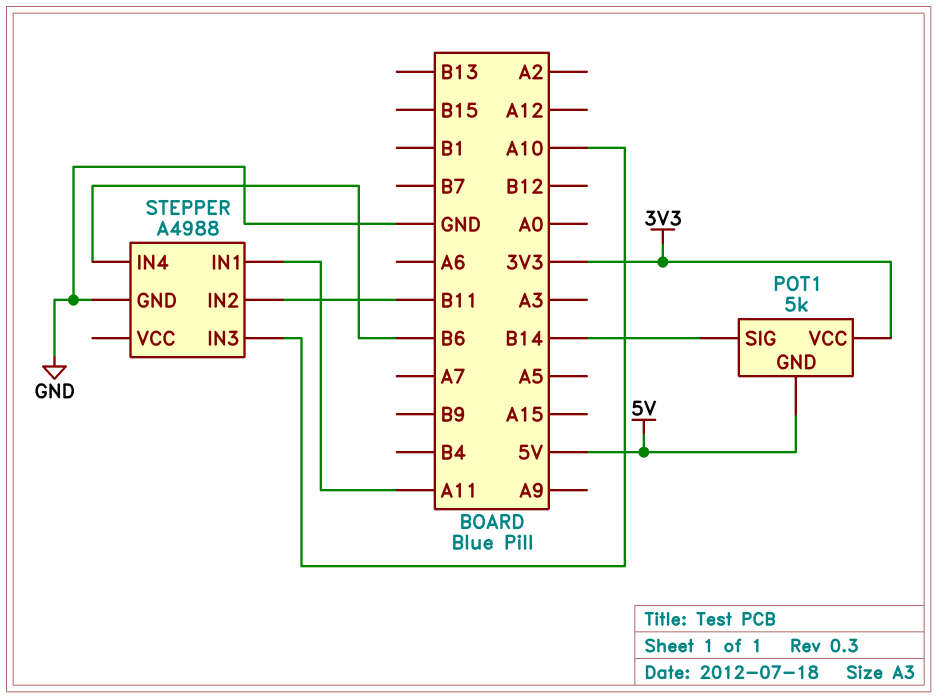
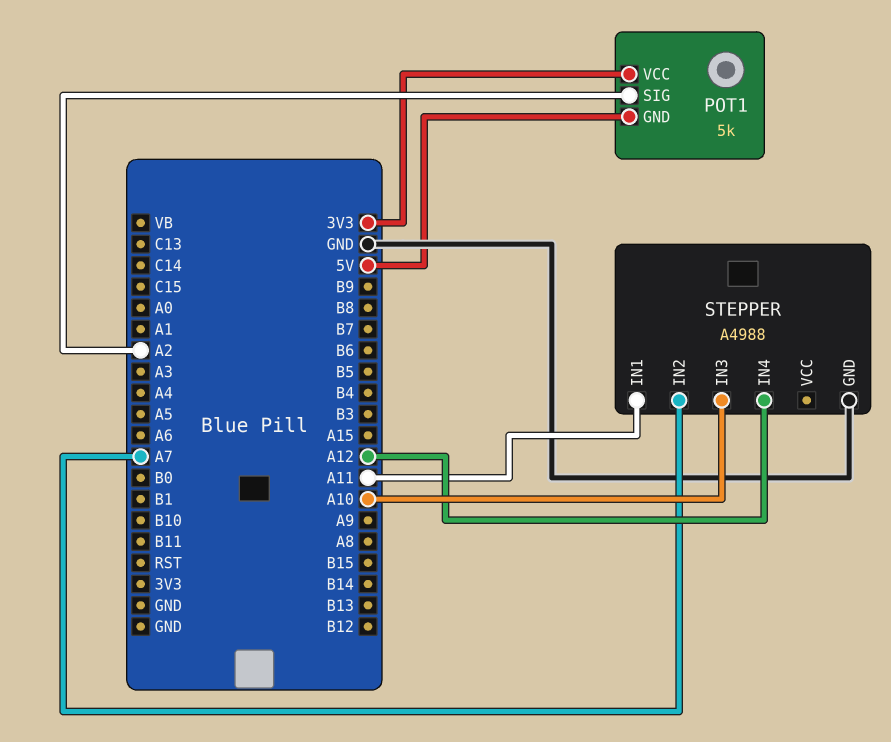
POT1 pin SIG: B14 -> A2
STEPPER pin IN2: B11 -> A7
STEPPER pin IN4: B6 -> A12

